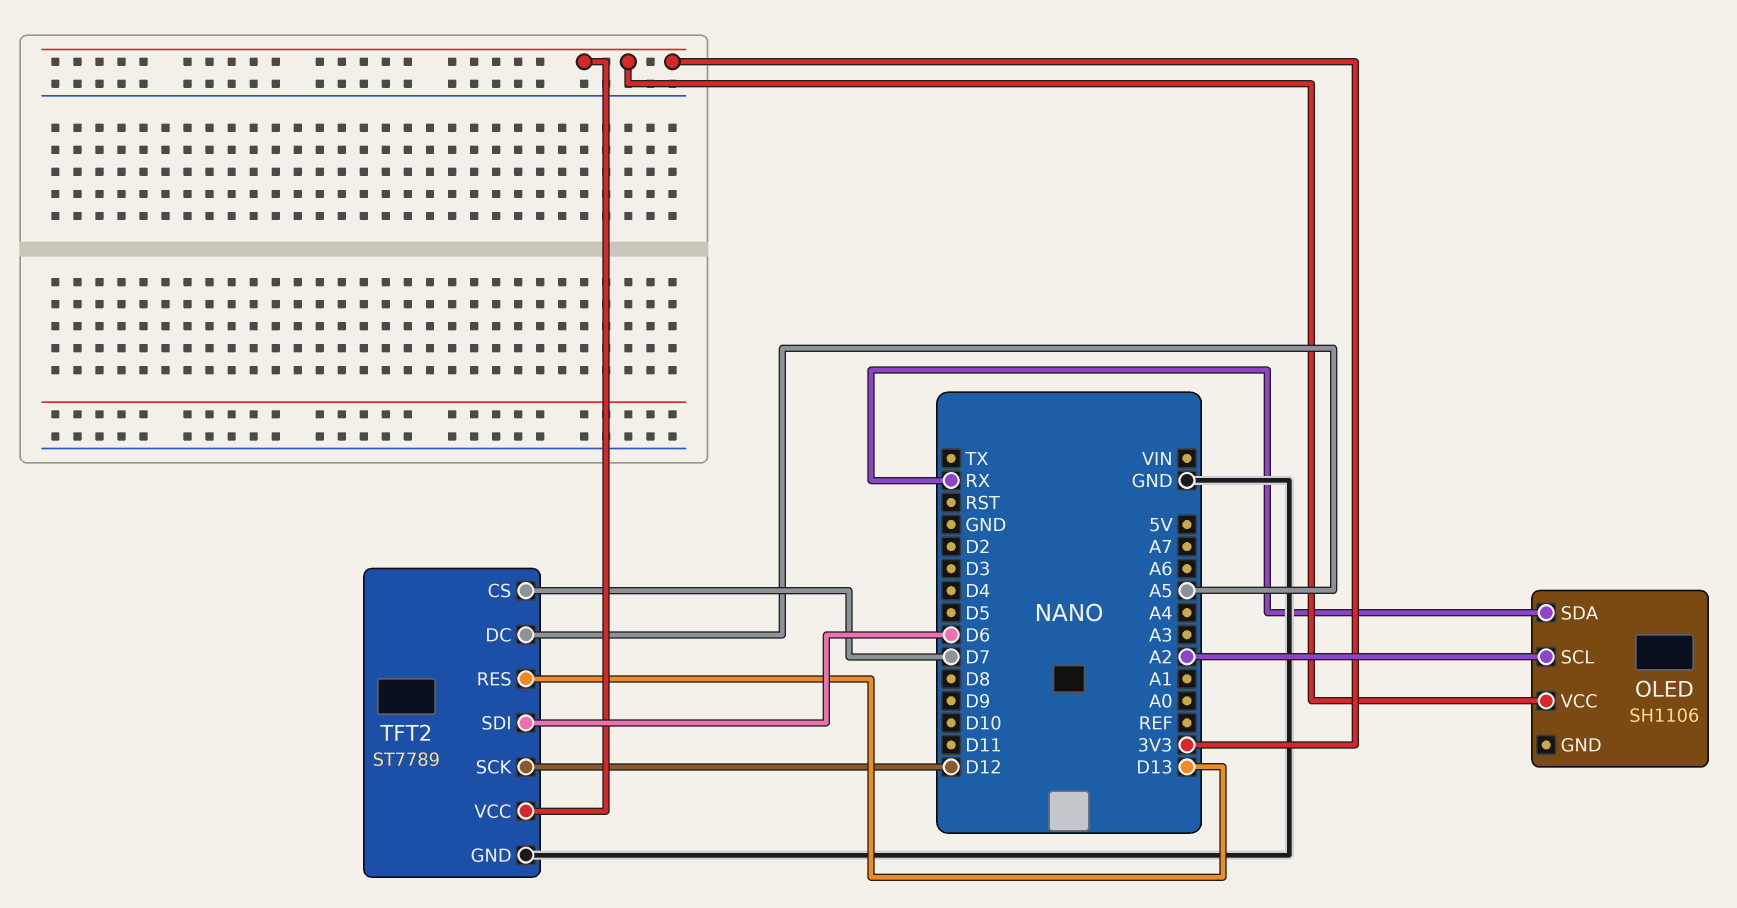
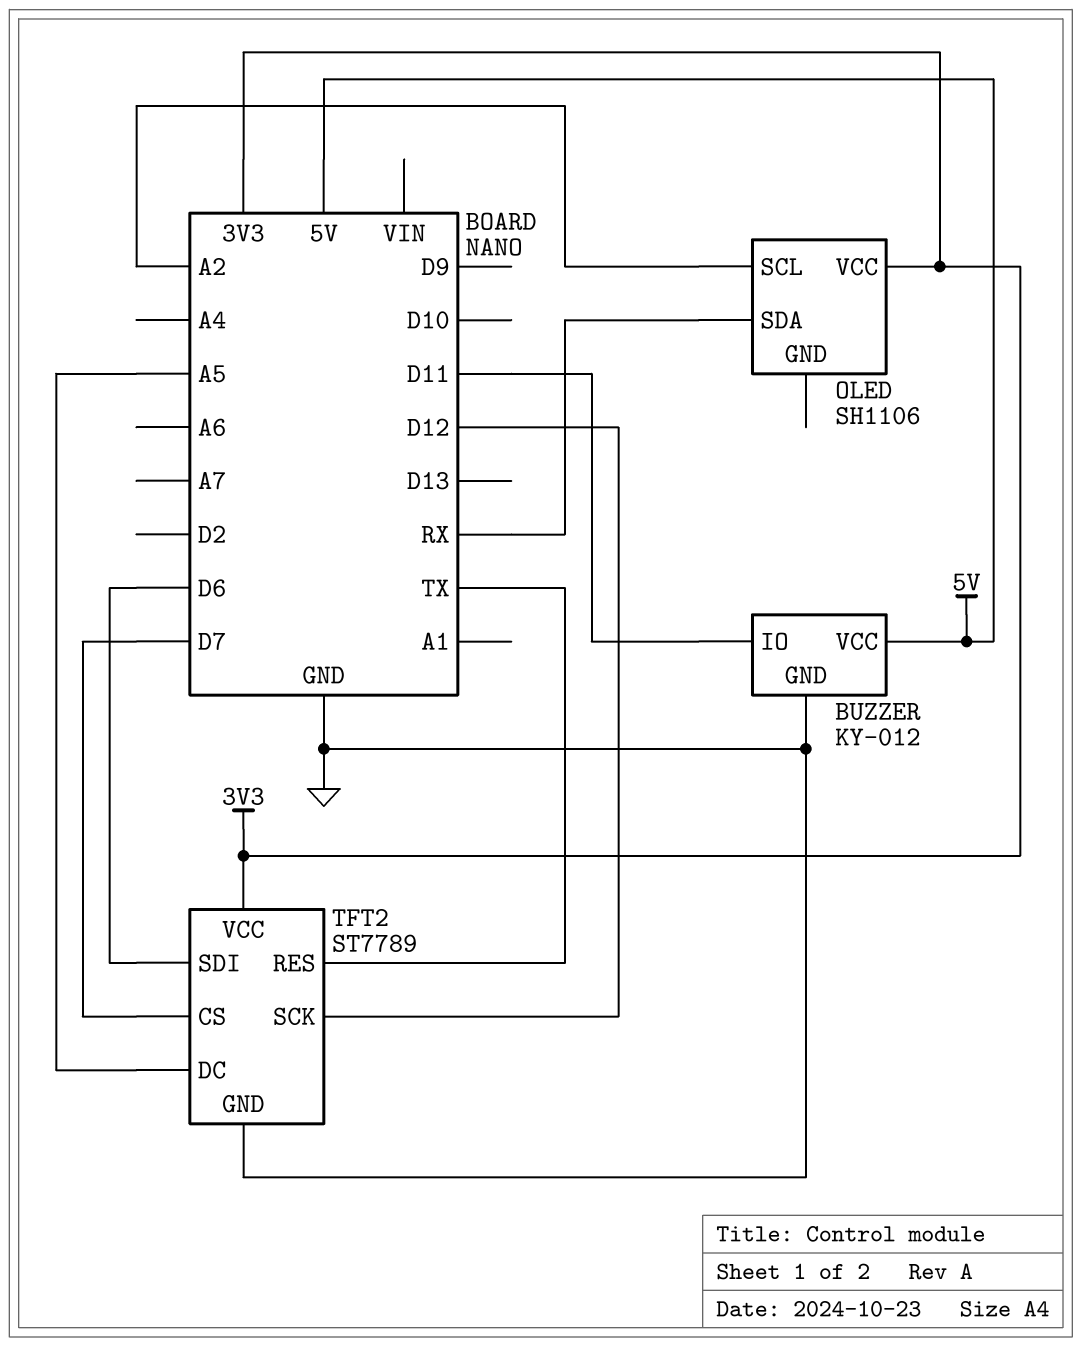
BUZZER: none -> KY-012
BUZZER pin GND: none -> GND
BUZZER pin IO: none -> D11
BUZZER pin VCC: none -> 5V
TFT2 pin RES: D13 -> TX

